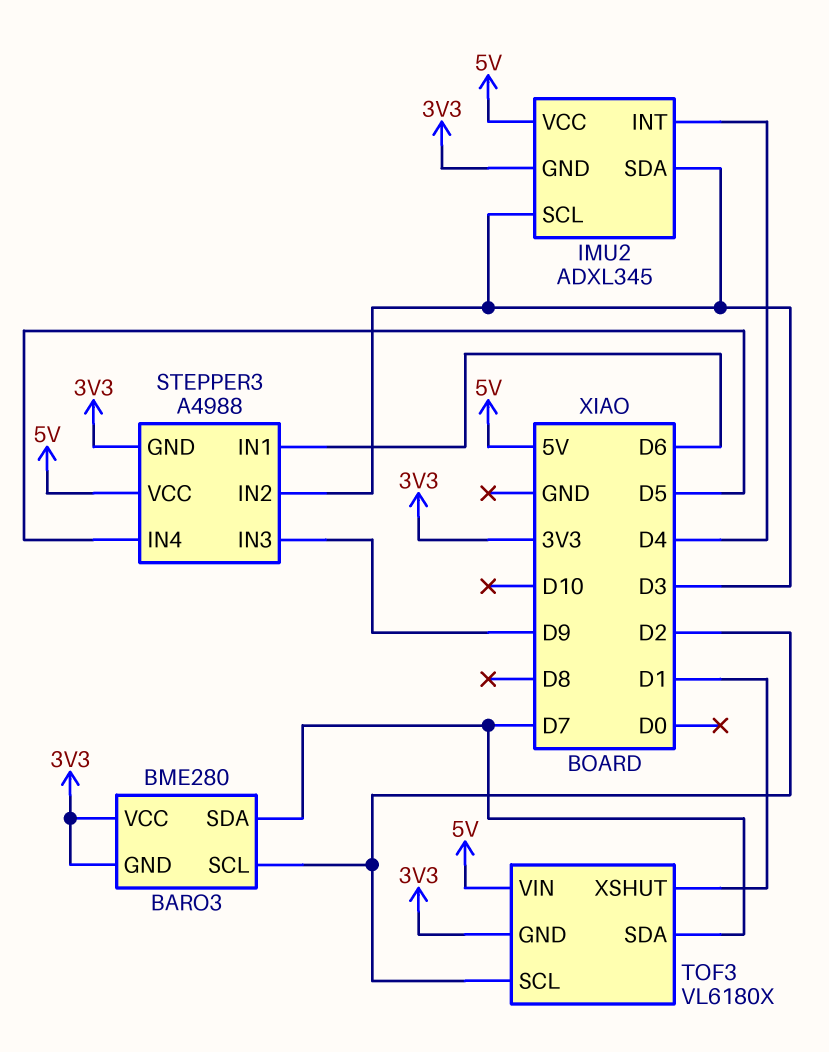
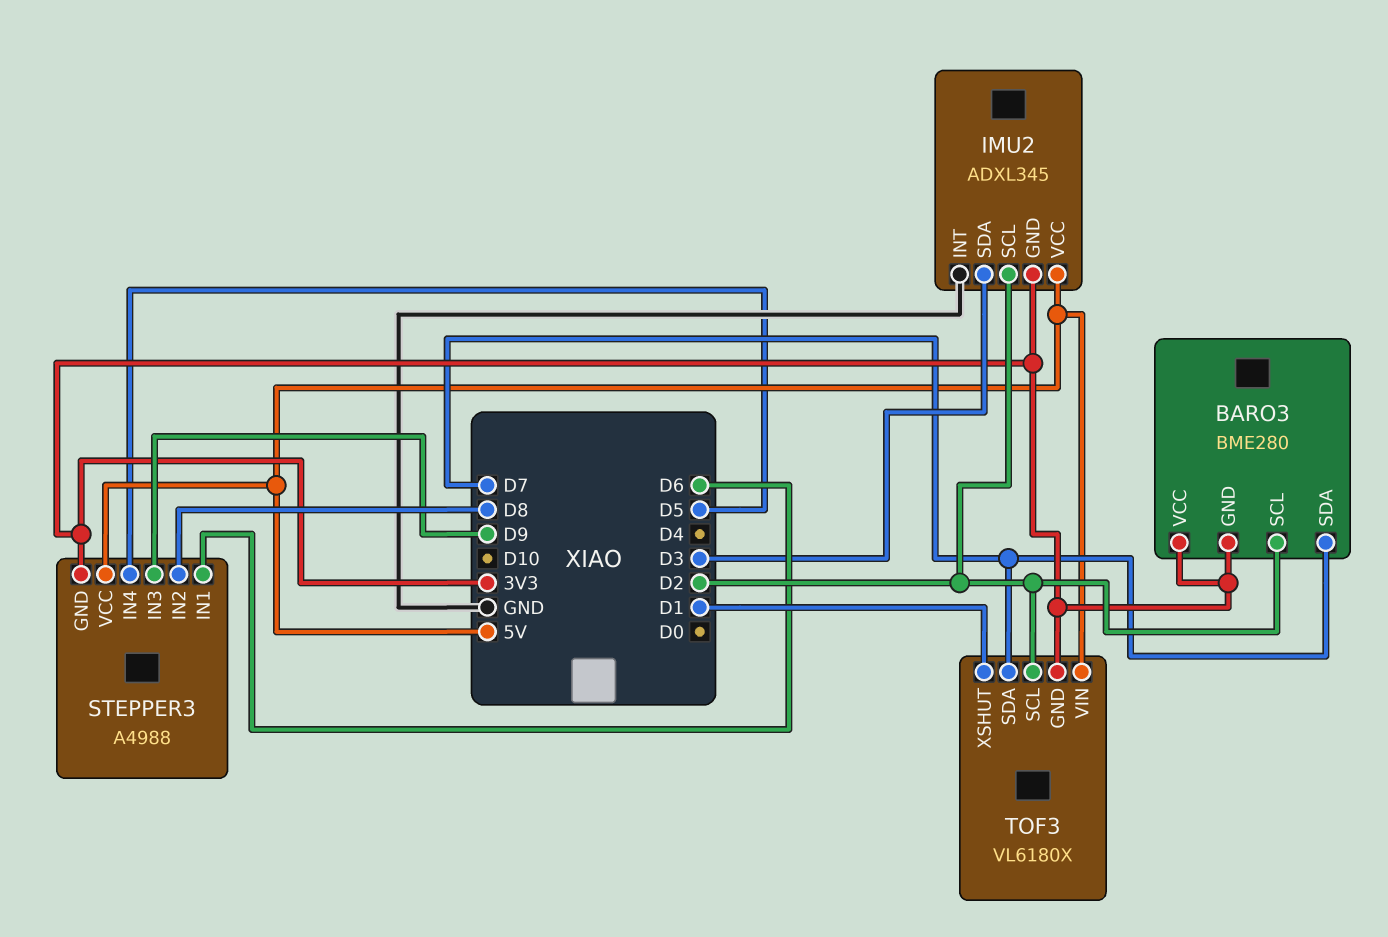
IMU2 pin INT: D4 -> GND
IMU2 pin SCL: D3 -> D2
STEPPER3 pin IN2: D3 -> D8

